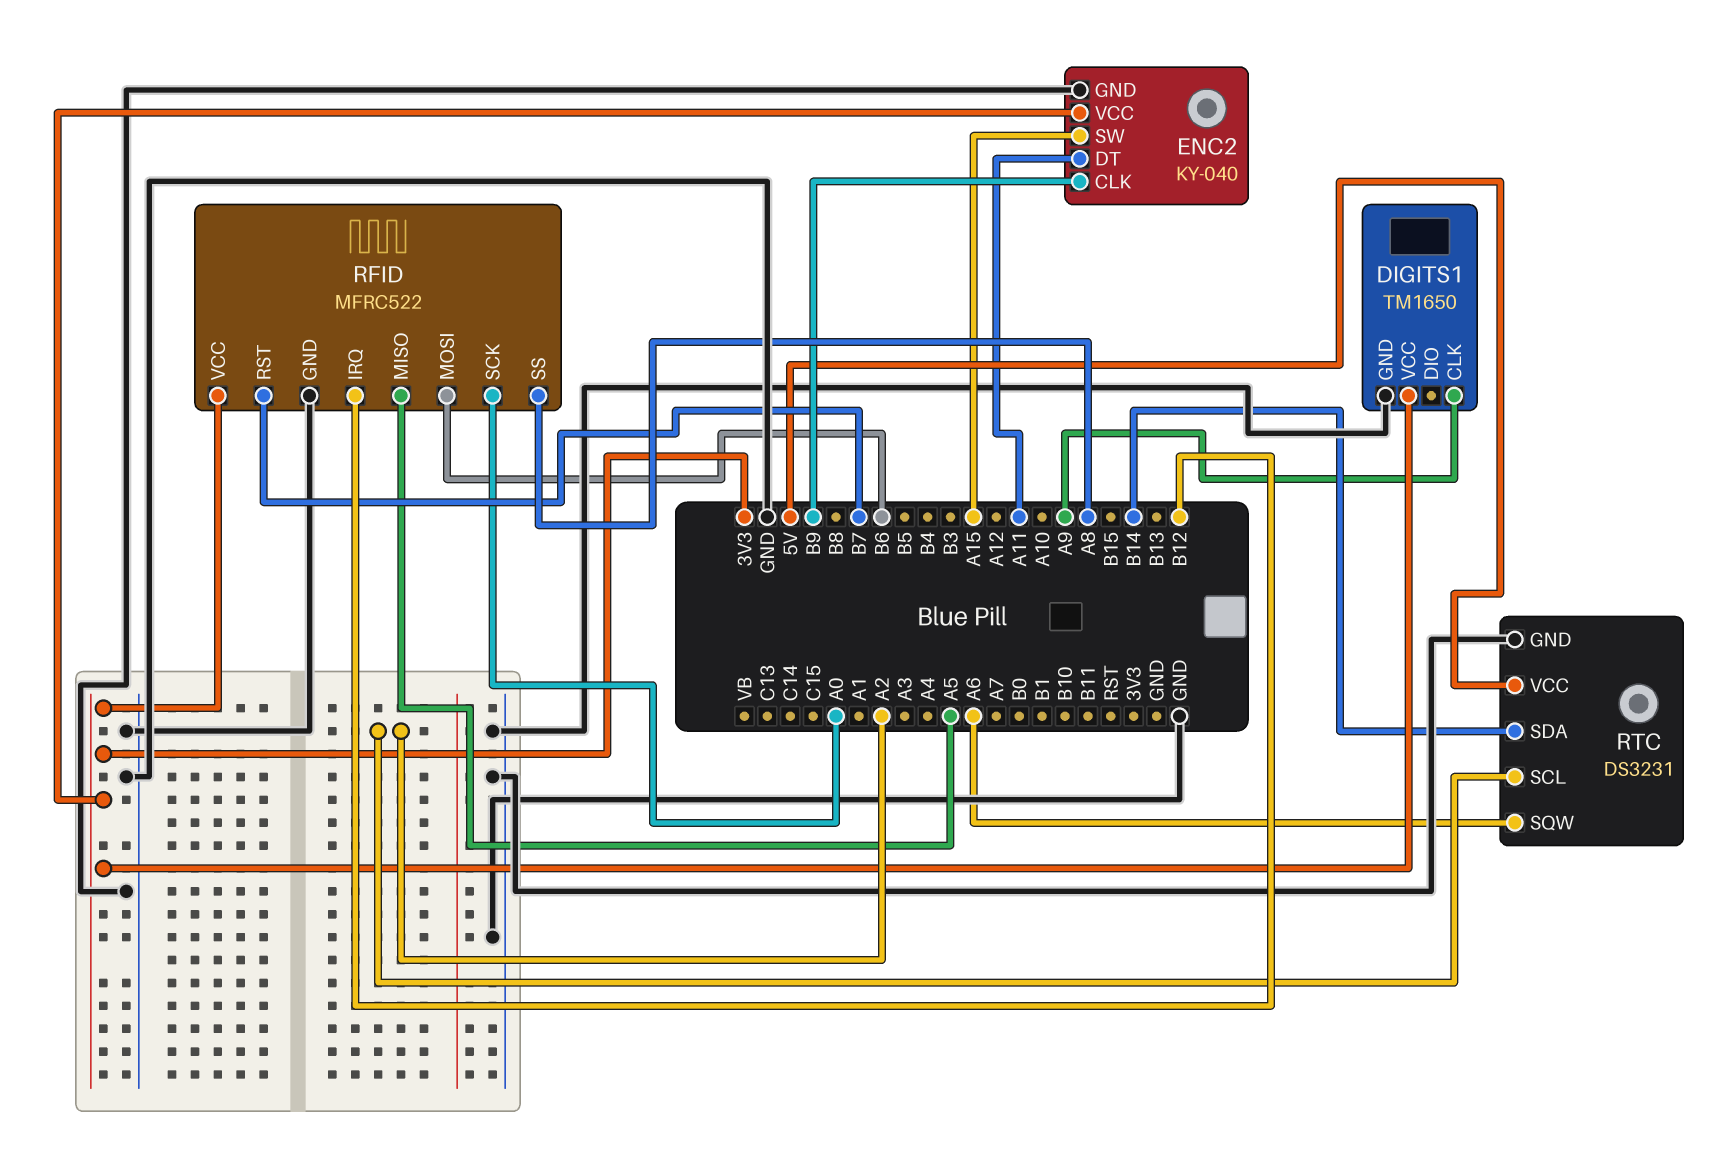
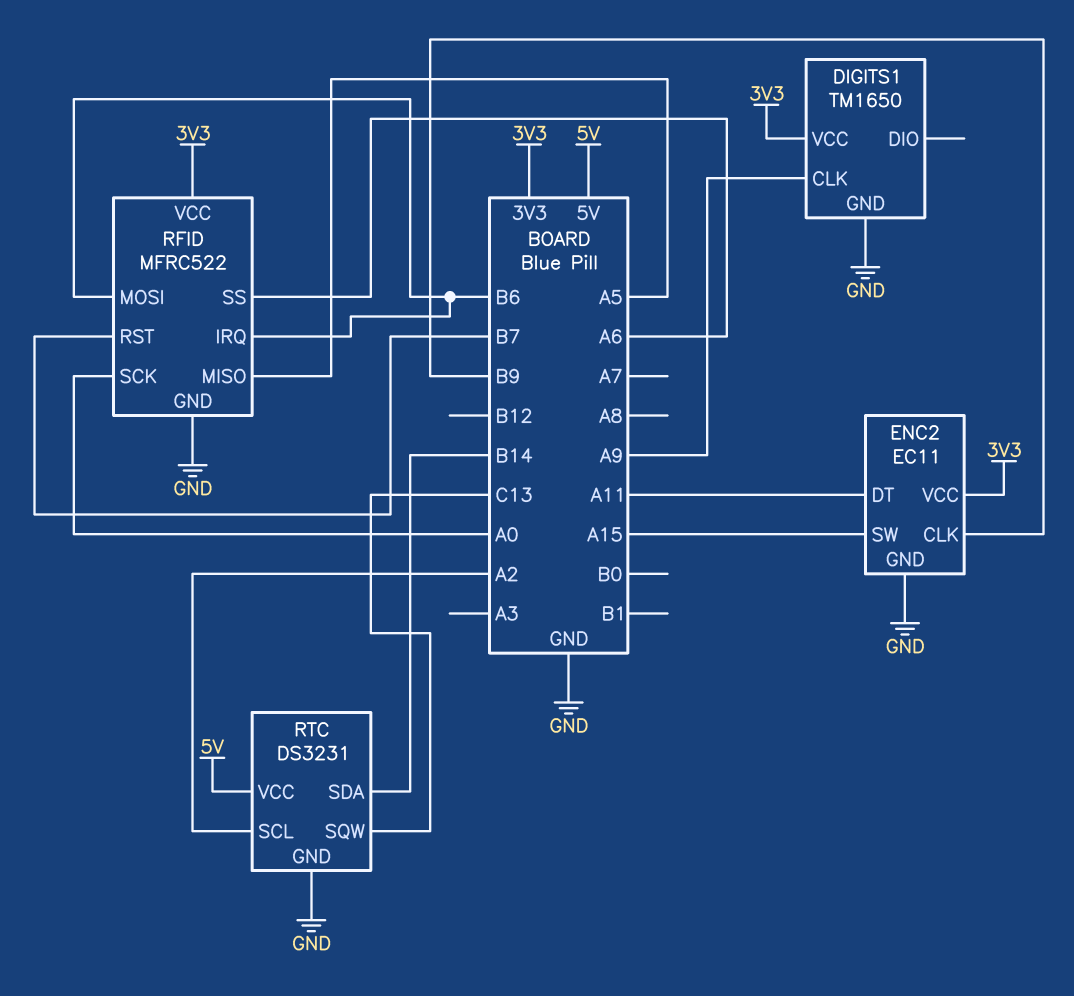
ENC2: KY-040 -> EC11
RFID pin IRQ: B12 -> B6
RFID pin SS: A8 -> A6
RTC pin SQW: A6 -> C13

